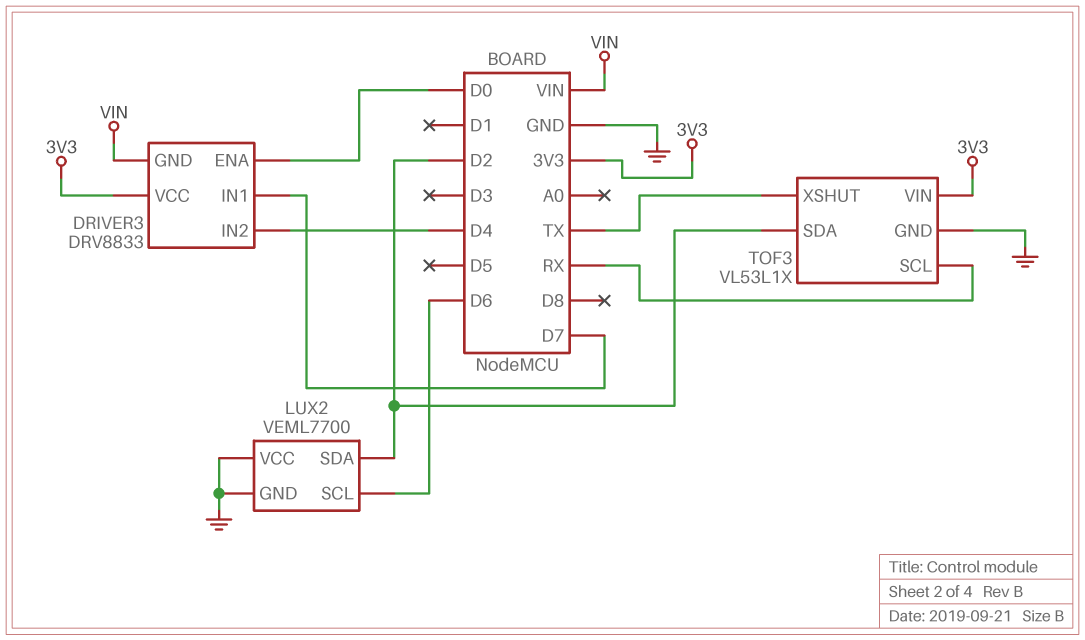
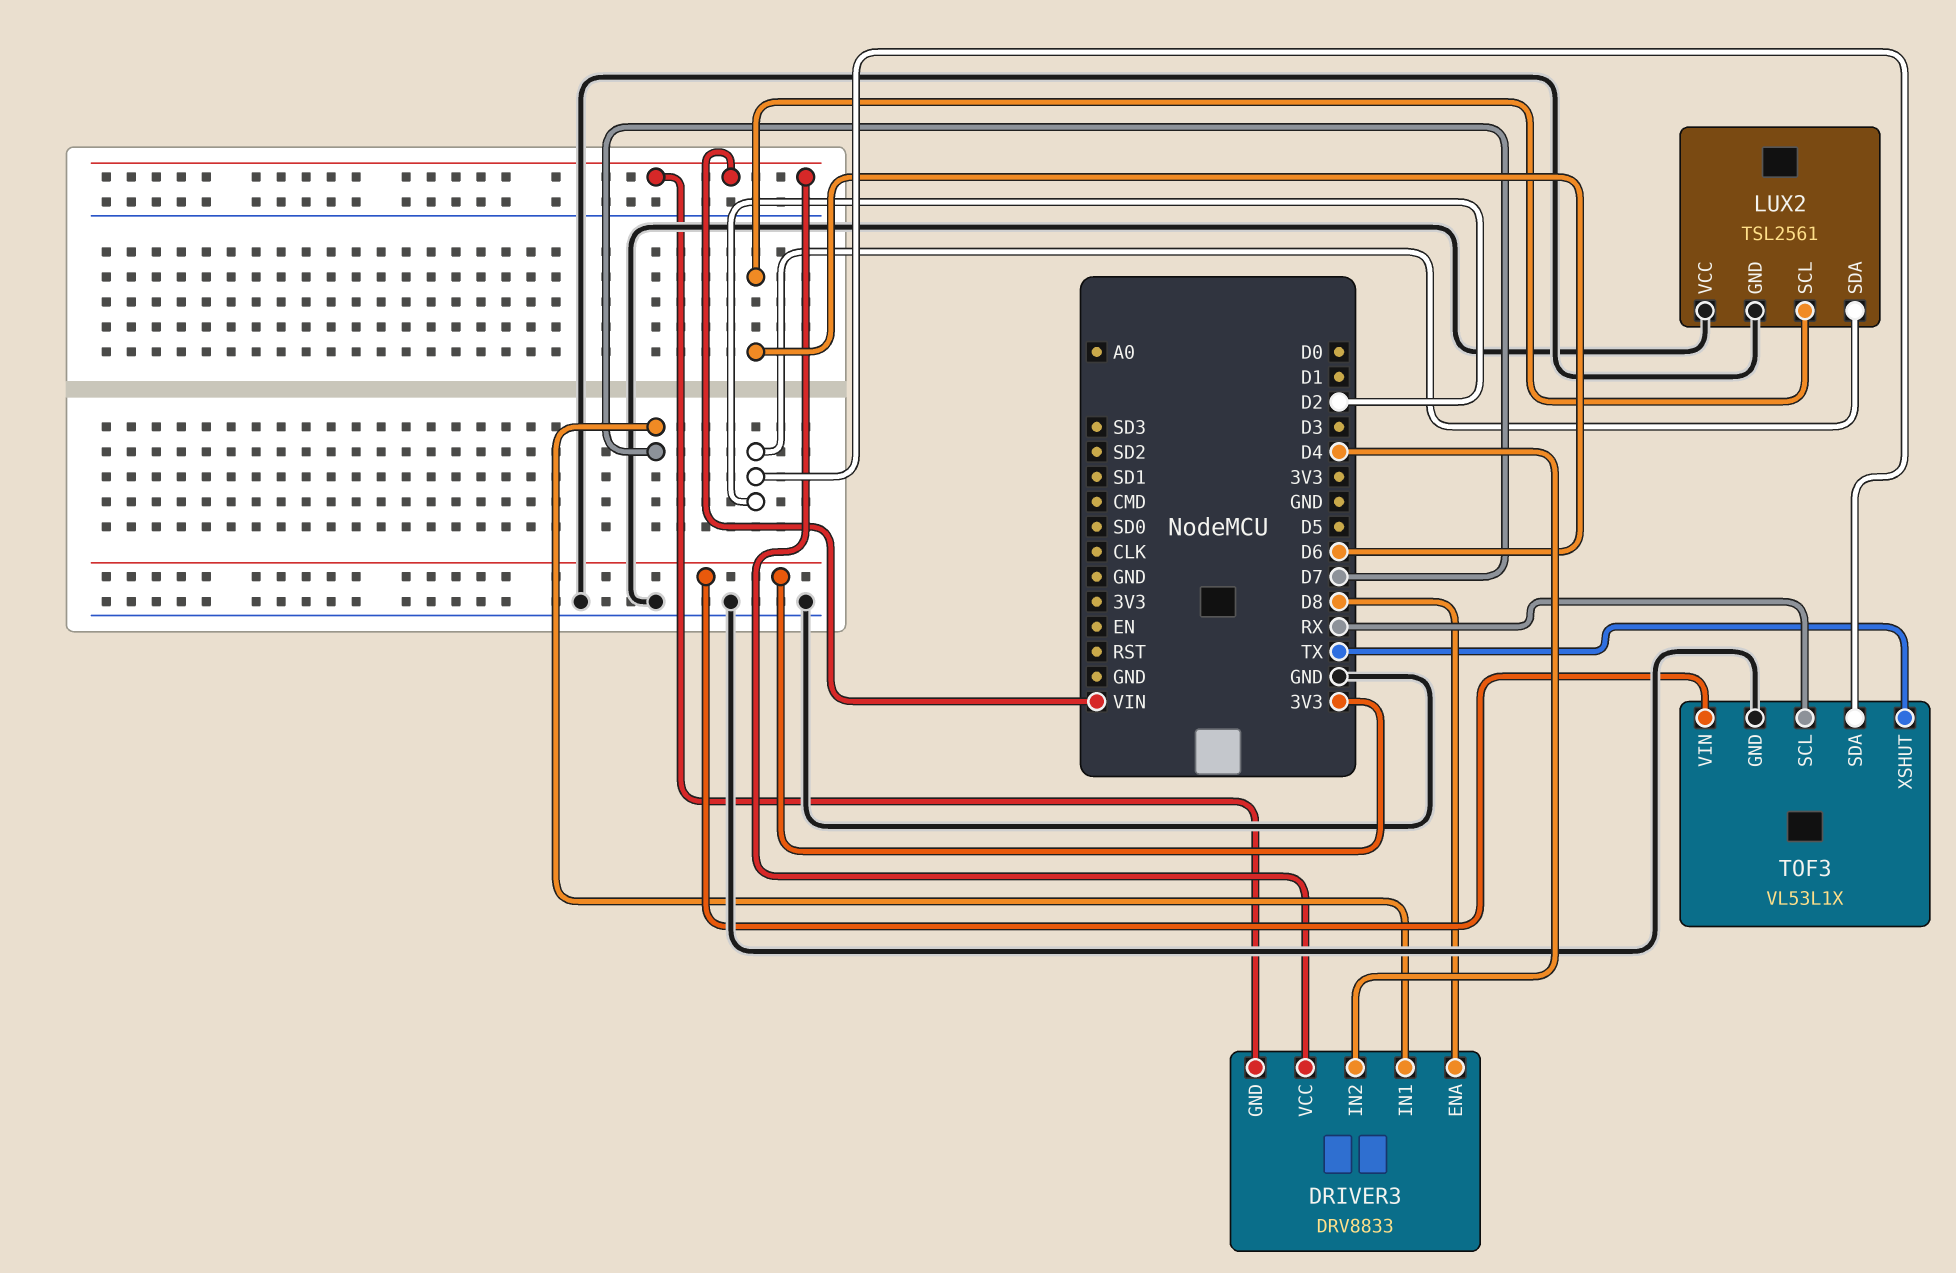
DRIVER3 pin ENA: D0 -> D8
DRIVER3 pin VCC: 3V3 -> VIN
LUX2: VEML7700 -> TSL2561

